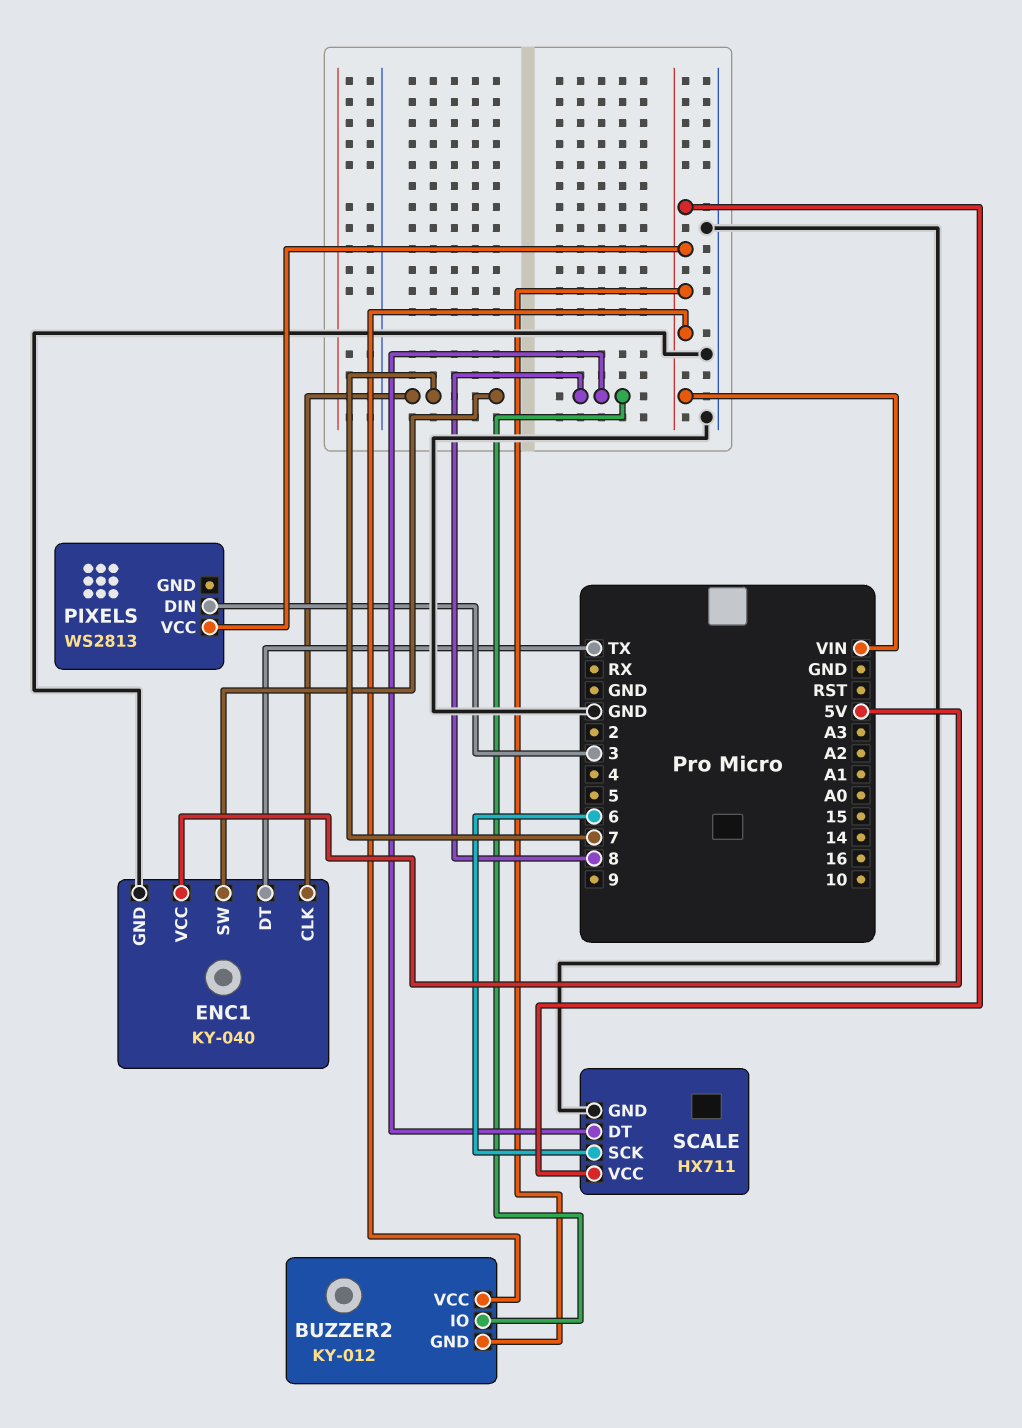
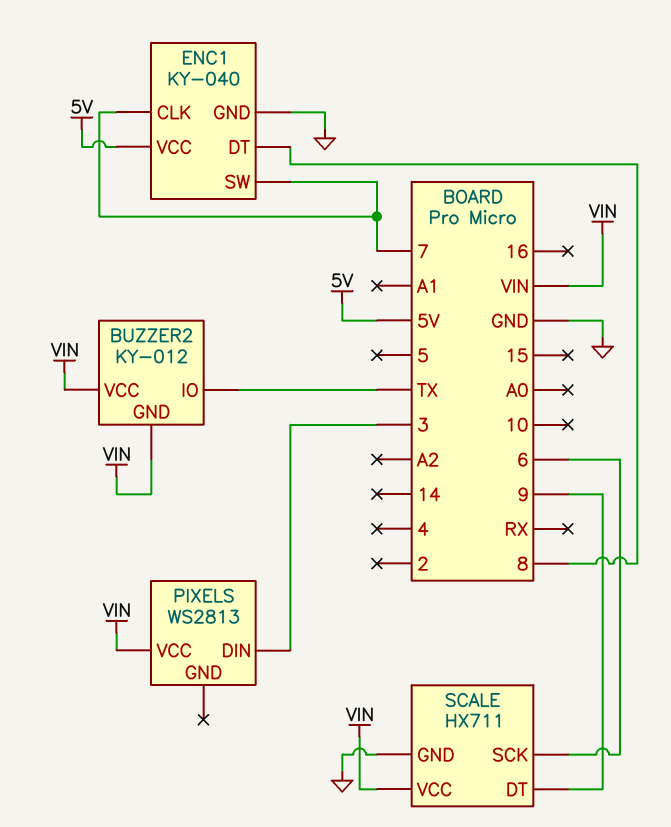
BUZZER2 pin IO: 8 -> TX
ENC1 pin DT: TX -> 8
SCALE pin DT: 8 -> 9

